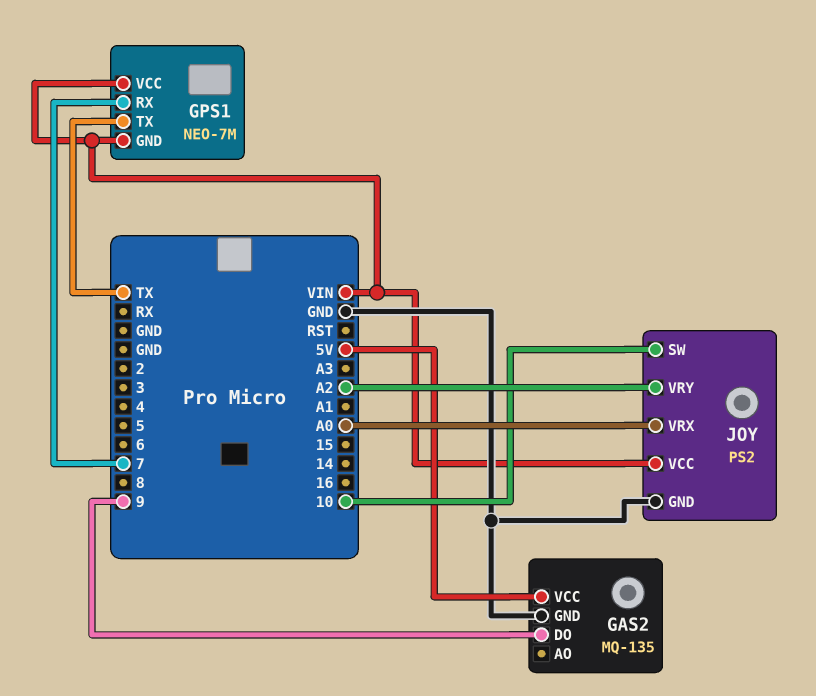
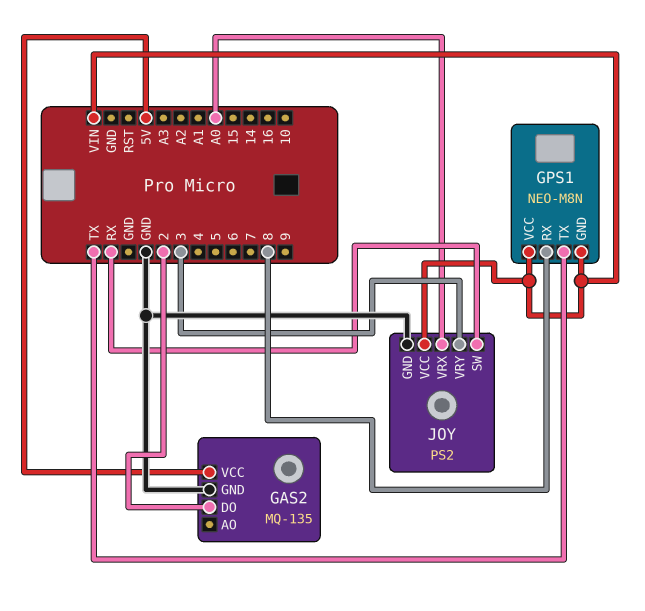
GAS2 pin DO: 9 -> 2
GPS1: NEO-7M -> NEO-M8N
GPS1 pin RX: 7 -> 8
JOY pin SW: 10 -> RX
JOY pin VRY: A2 -> 3

